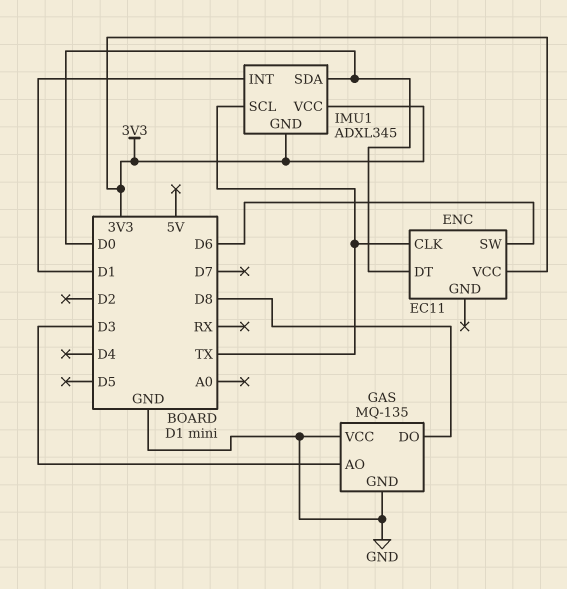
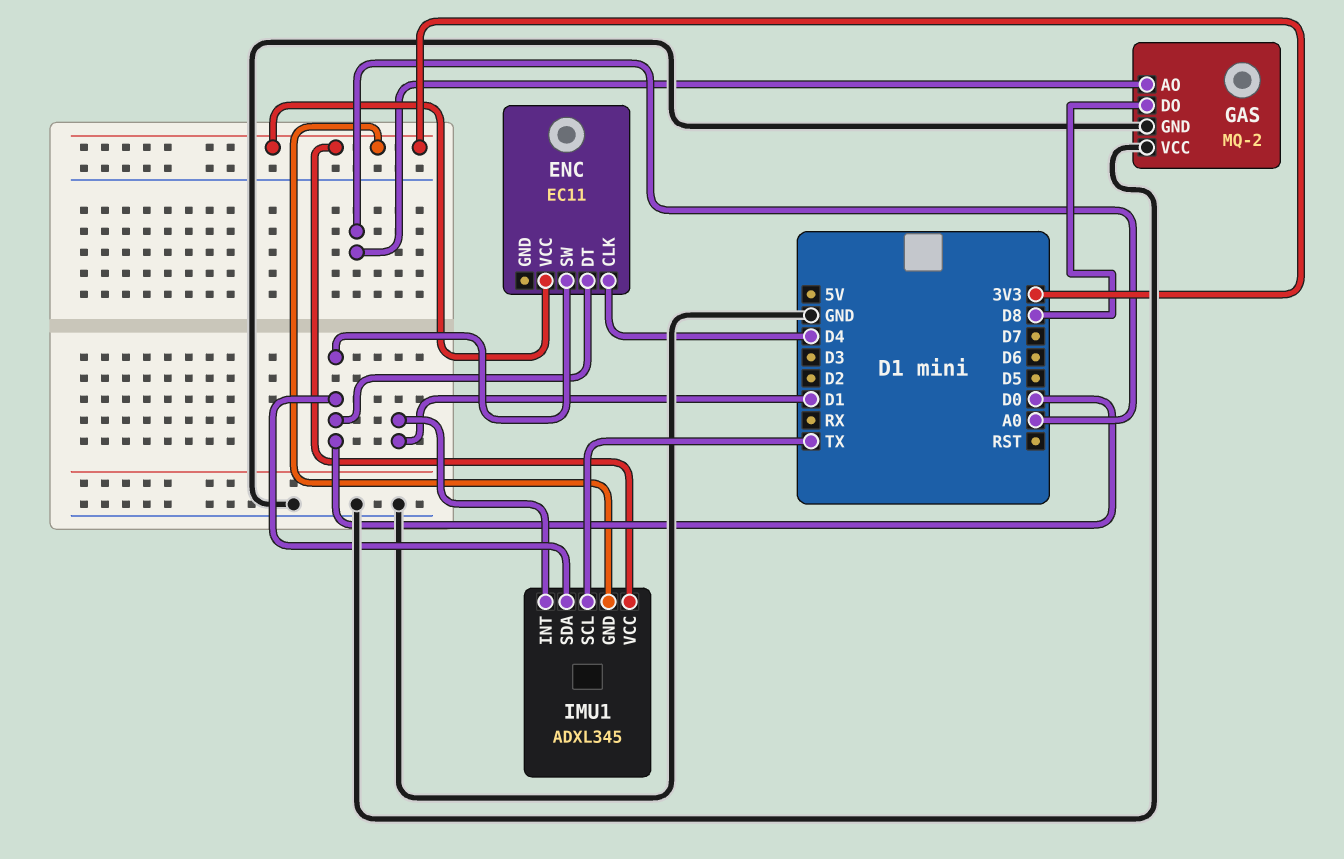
ENC pin CLK: TX -> D4
ENC pin SW: D6 -> D0
GAS: MQ-135 -> MQ-2
GAS pin AO: D3 -> A0

